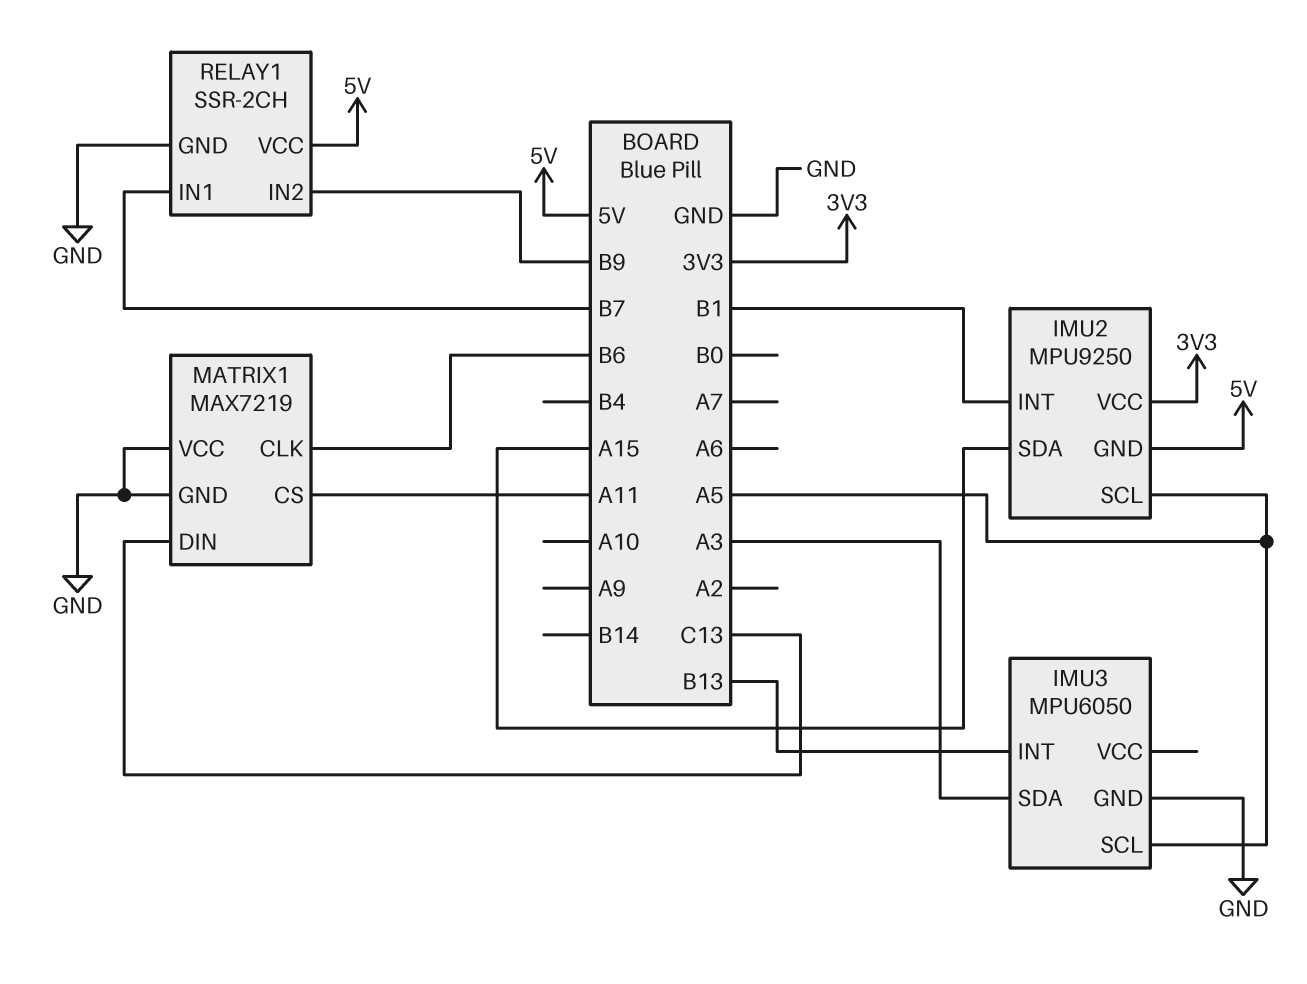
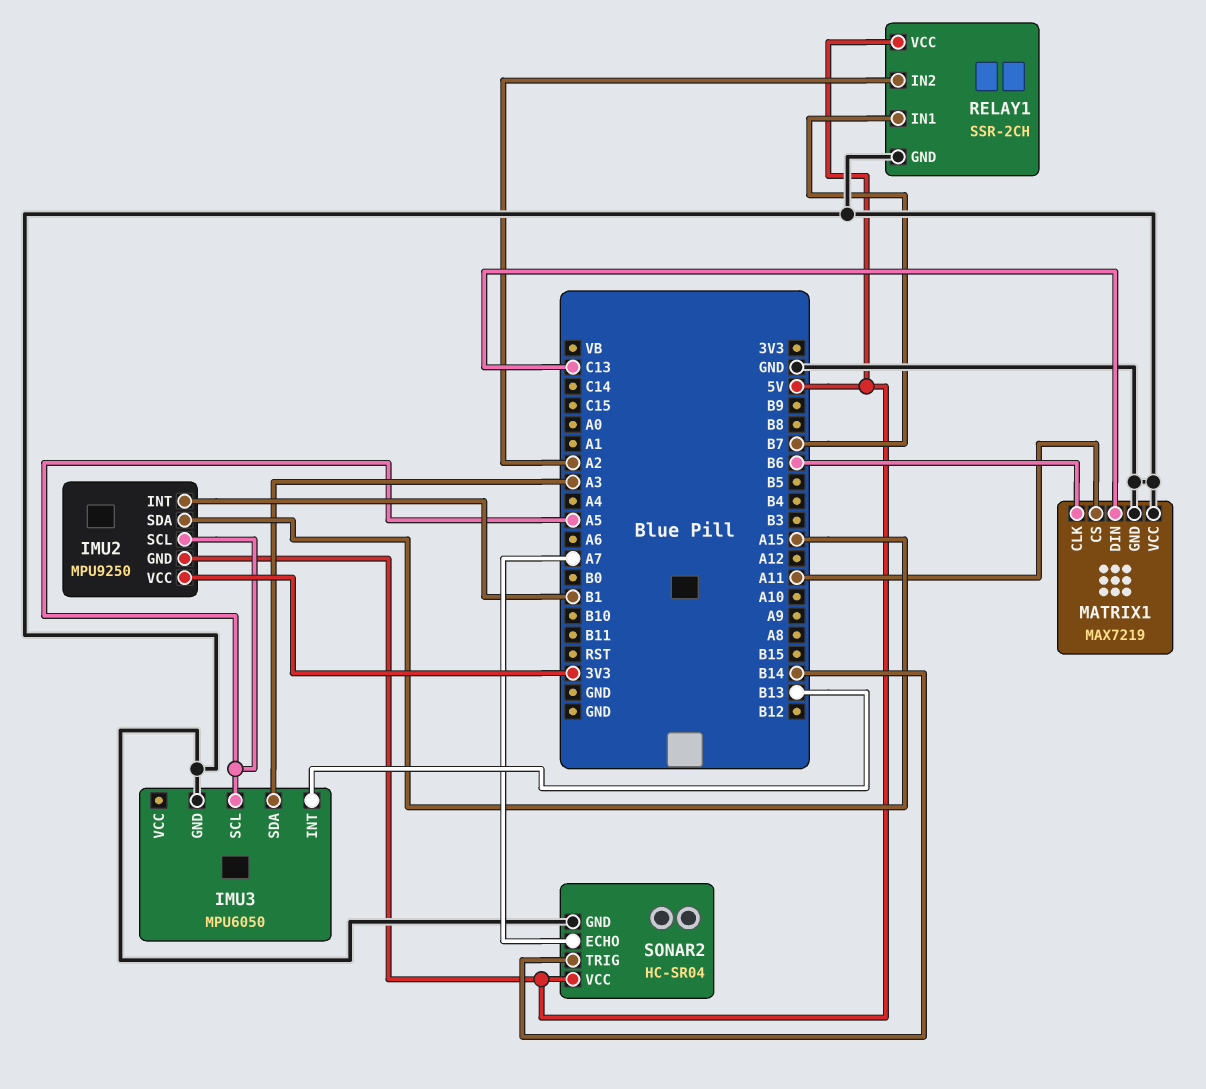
RELAY1 pin IN2: B9 -> A2
SONAR2: none -> HC-SR04
SONAR2 pin ECHO: none -> A7
SONAR2 pin GND: none -> GND
SONAR2 pin TRIG: none -> B14
SONAR2 pin VCC: none -> 5V

